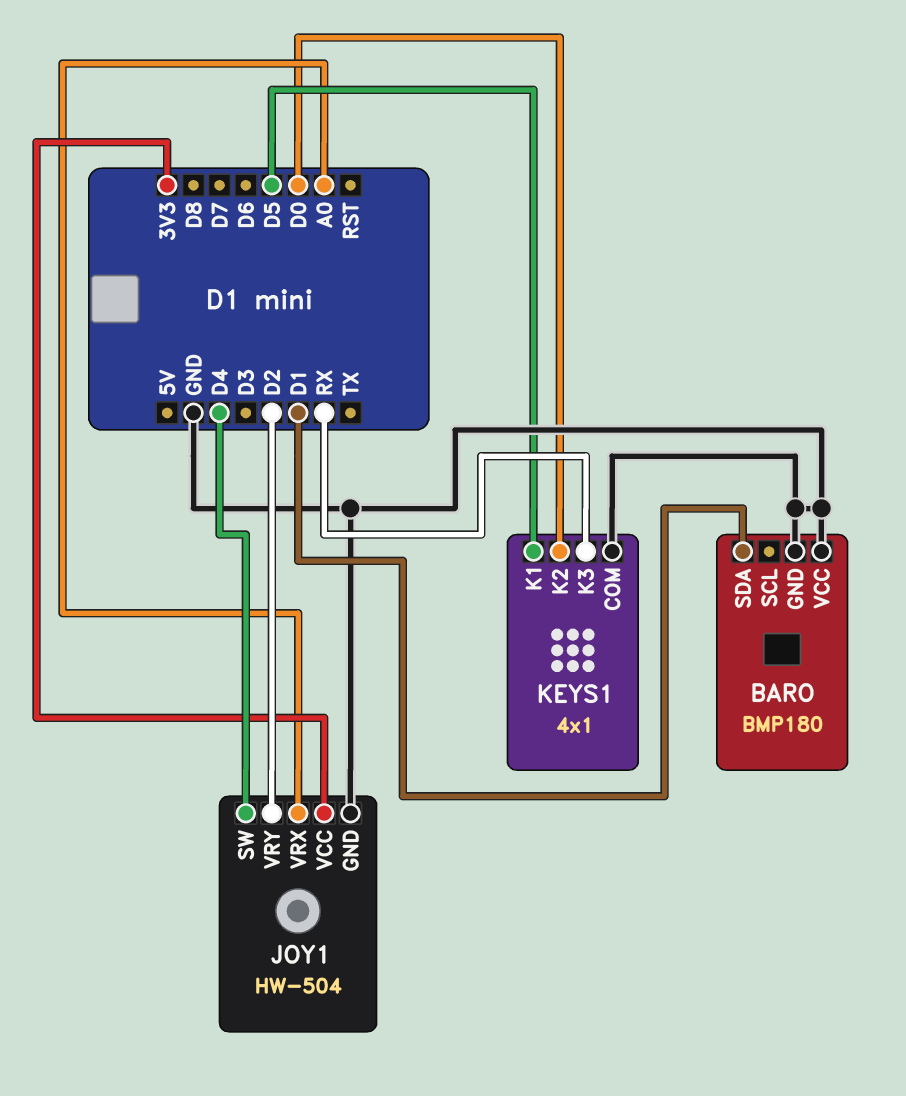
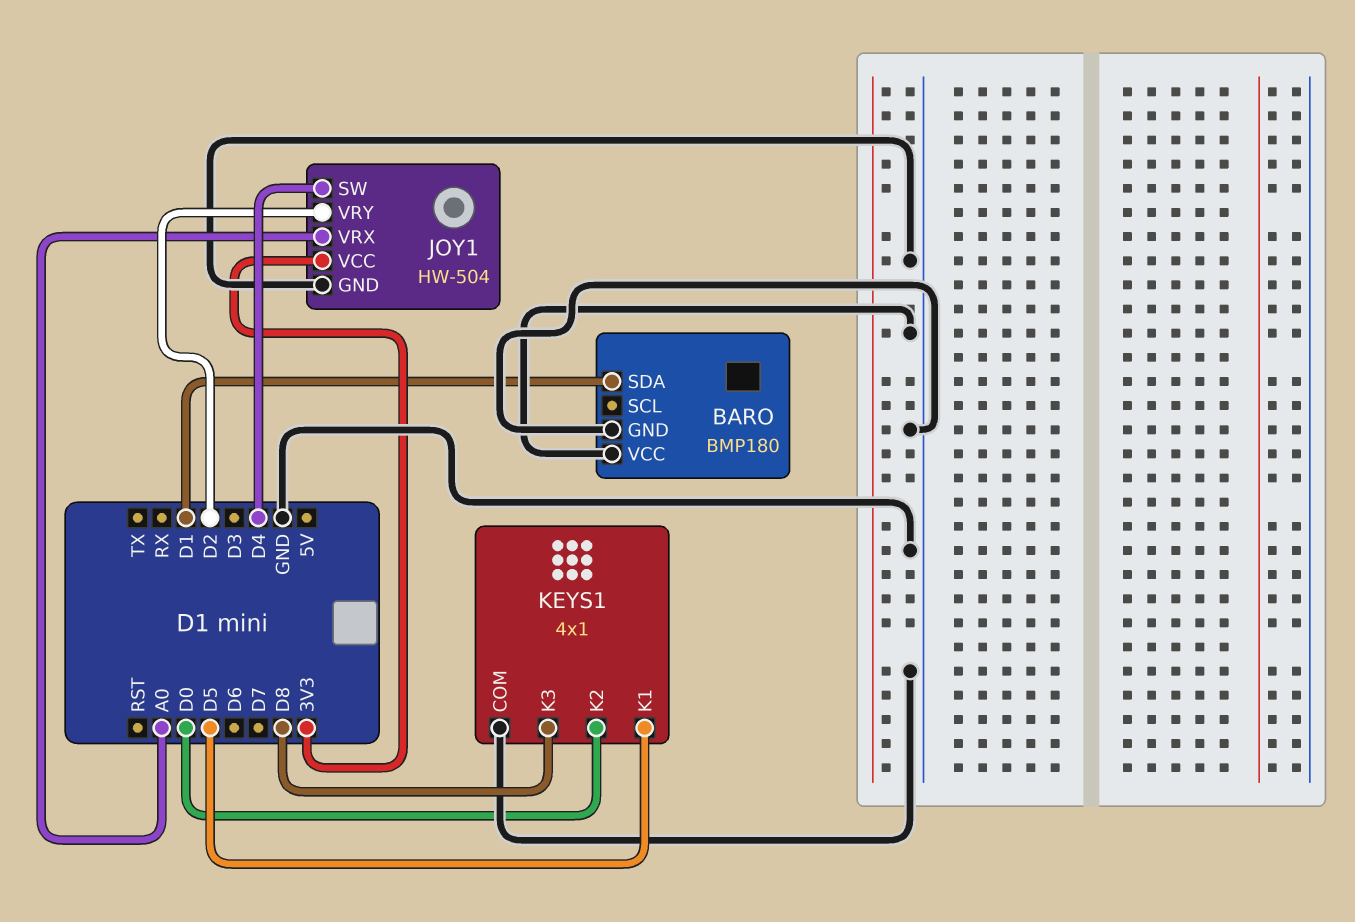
KEYS1 pin K3: RX -> D8

